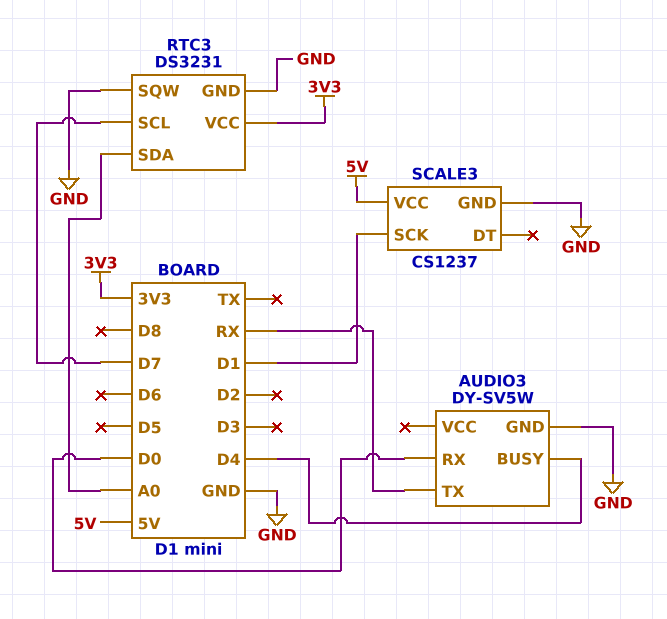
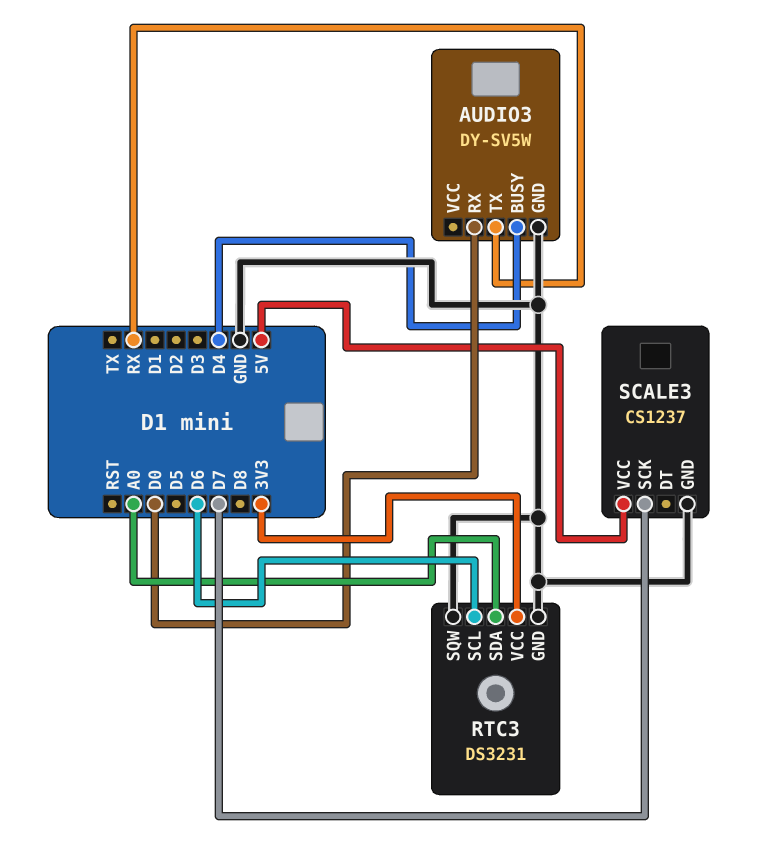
RTC3 pin SCL: D7 -> D6
SCALE3 pin SCK: D1 -> D7

